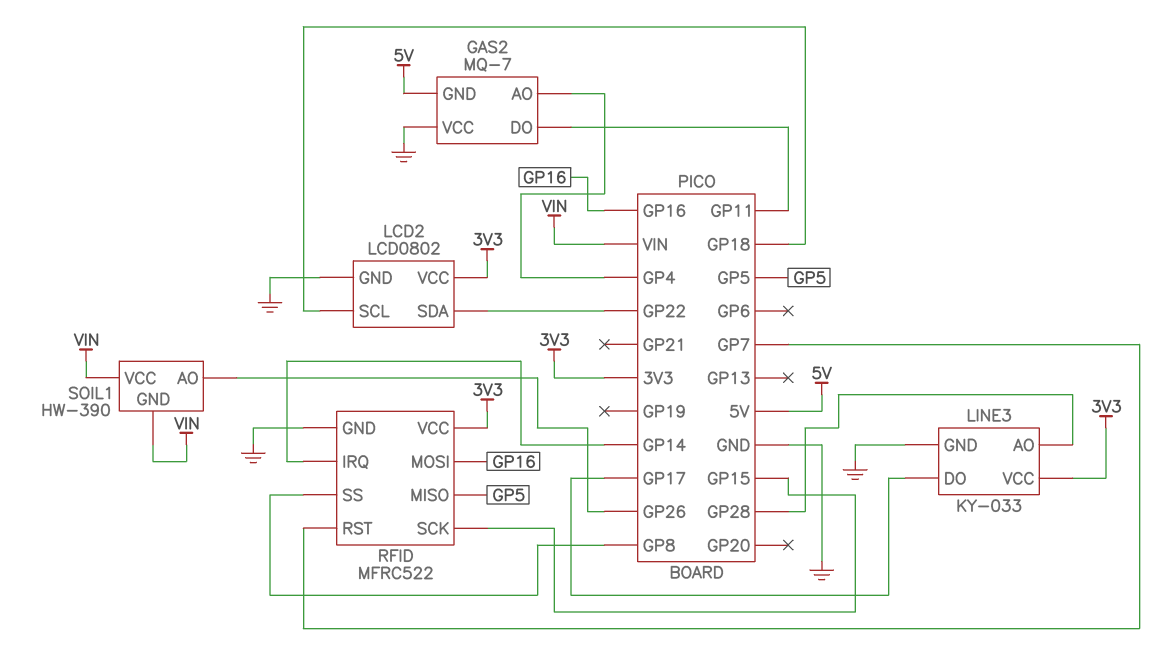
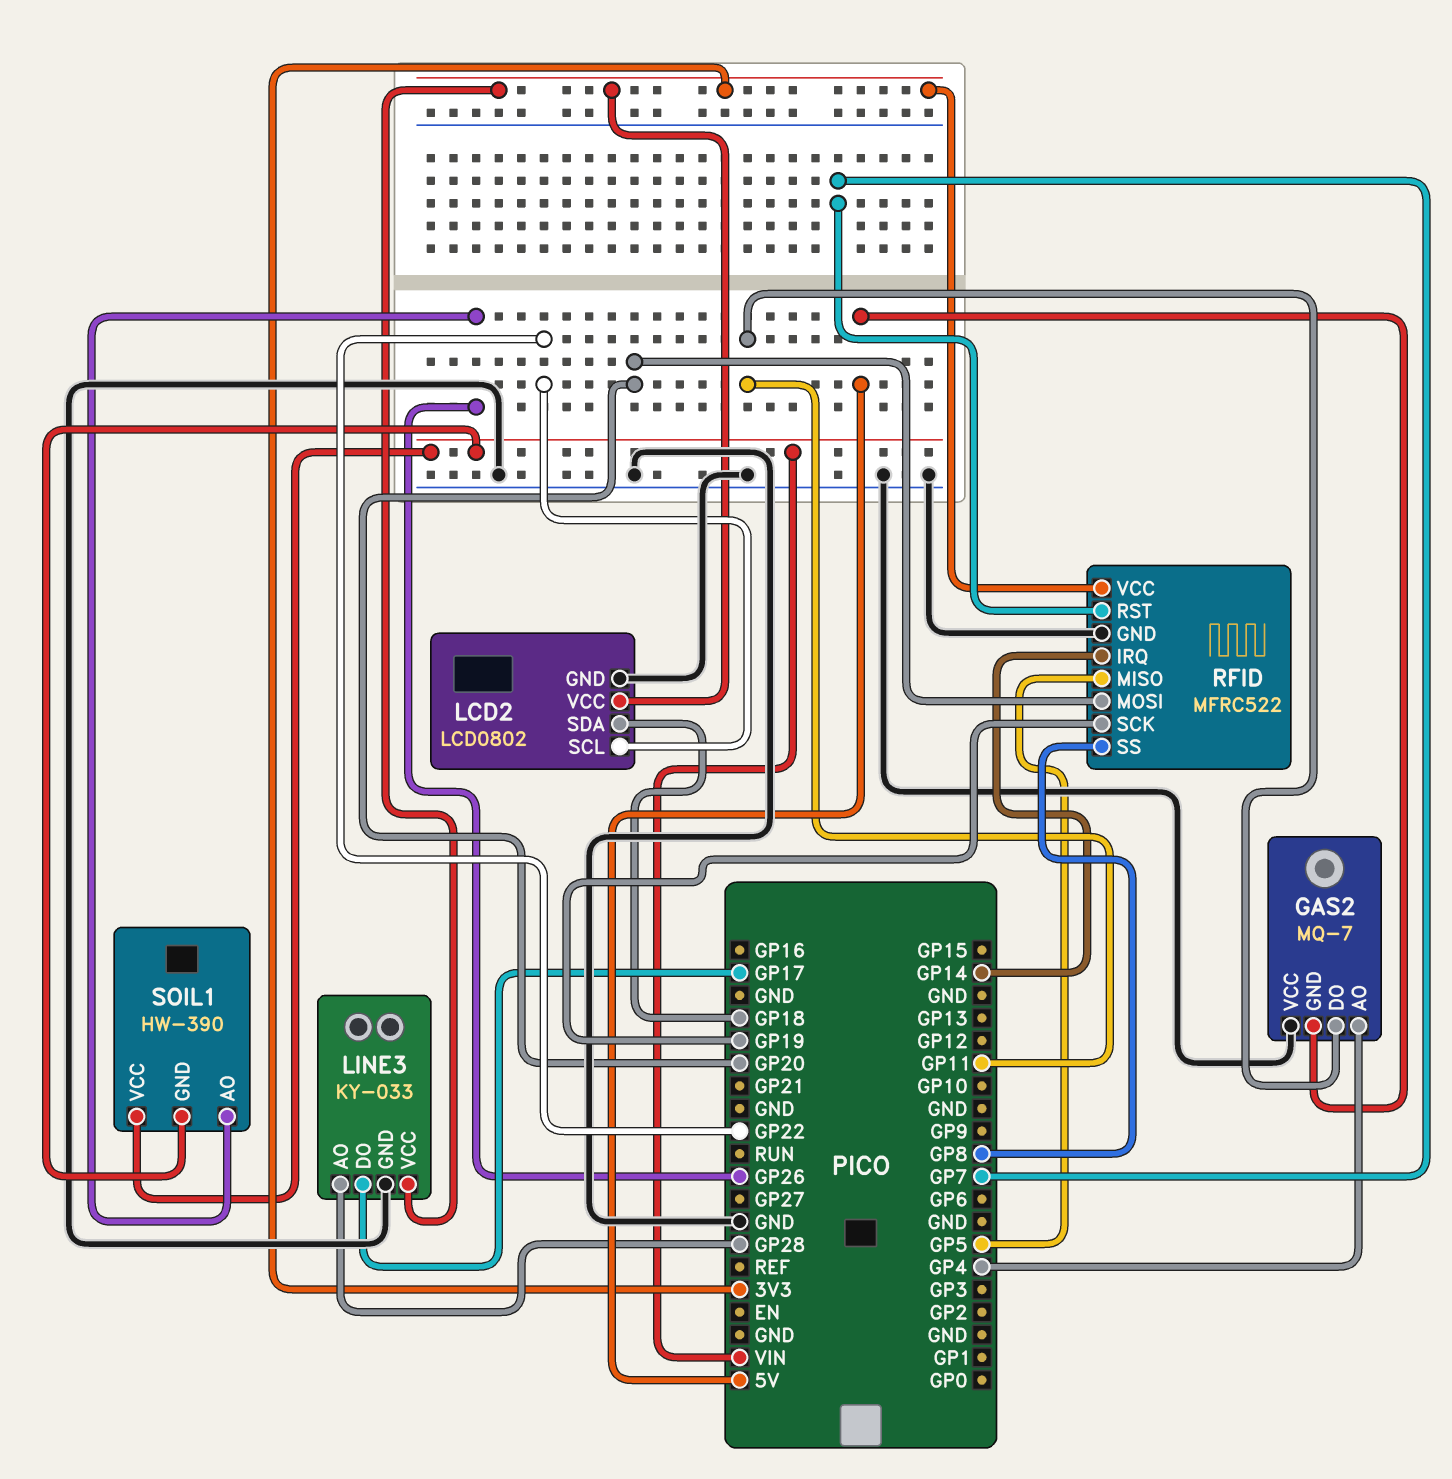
LCD2 pin SCL: GP18 -> GP22
LCD2 pin SDA: GP22 -> GP18
RFID pin MOSI: GP16 -> GP20
RFID pin SCK: GP15 -> GP19

